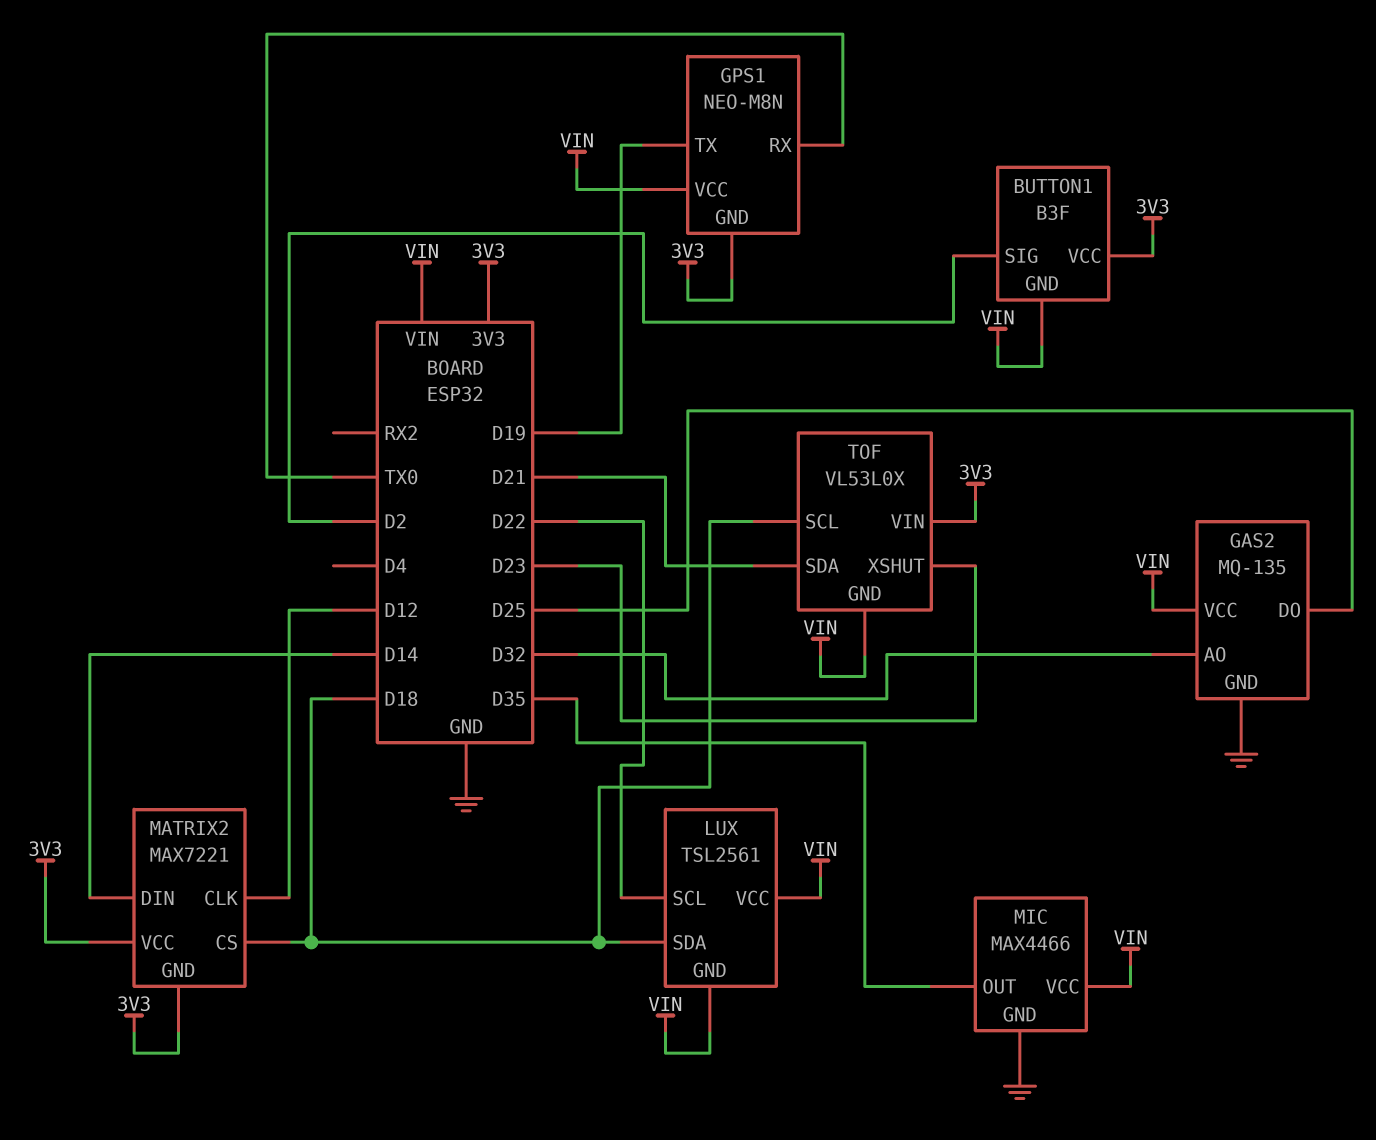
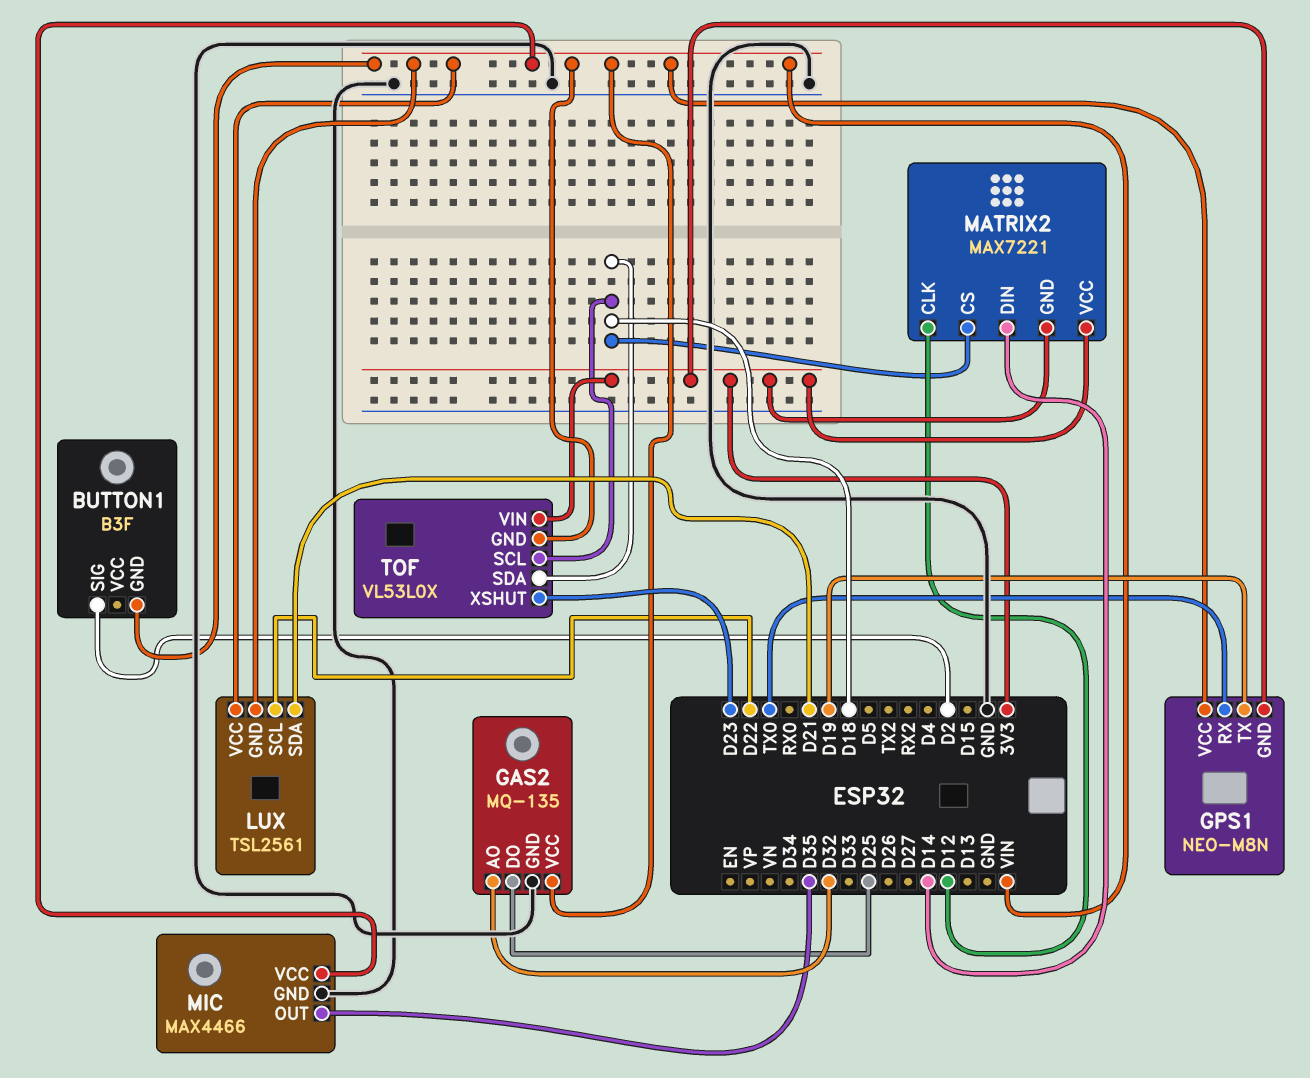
BUTTON1 pin VCC: 3V3 -> none
LUX pin SDA: D18 -> D21
TOF pin SDA: D21 -> D18

